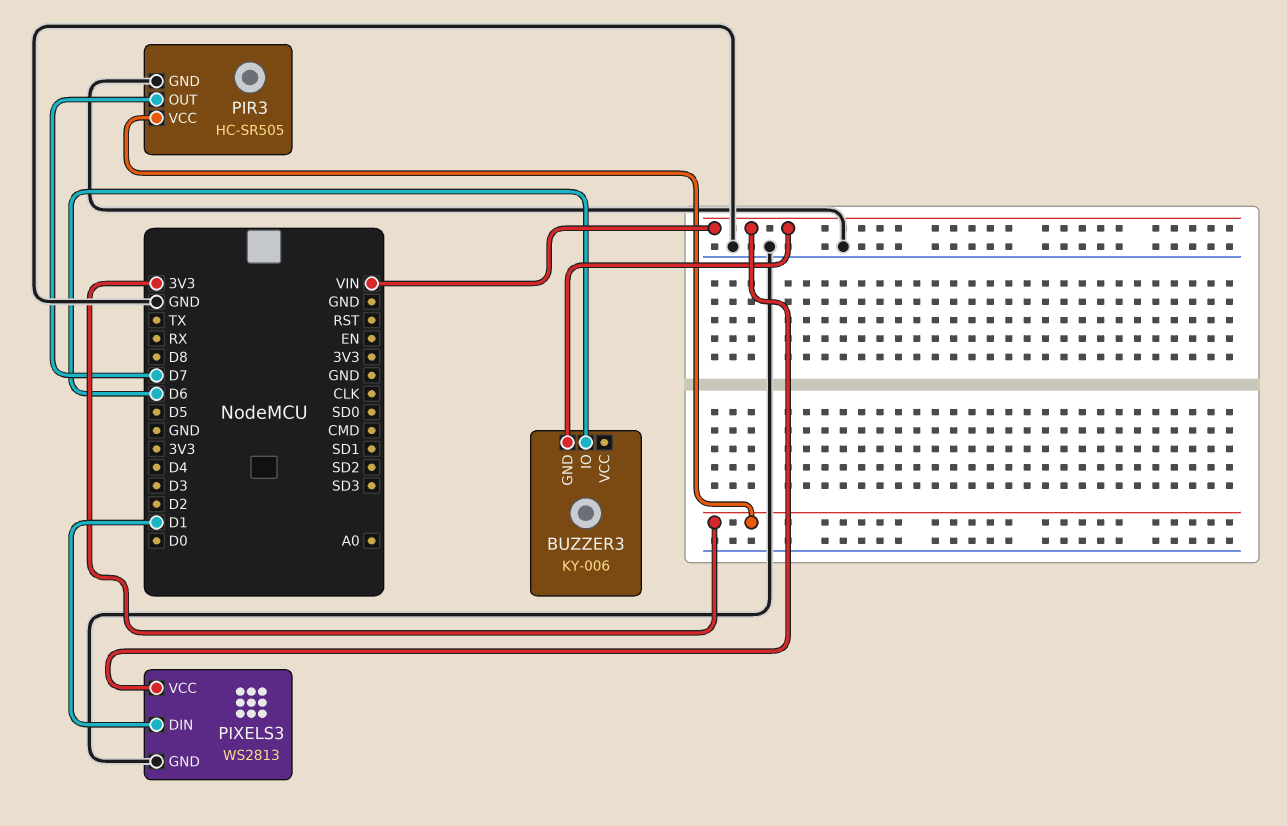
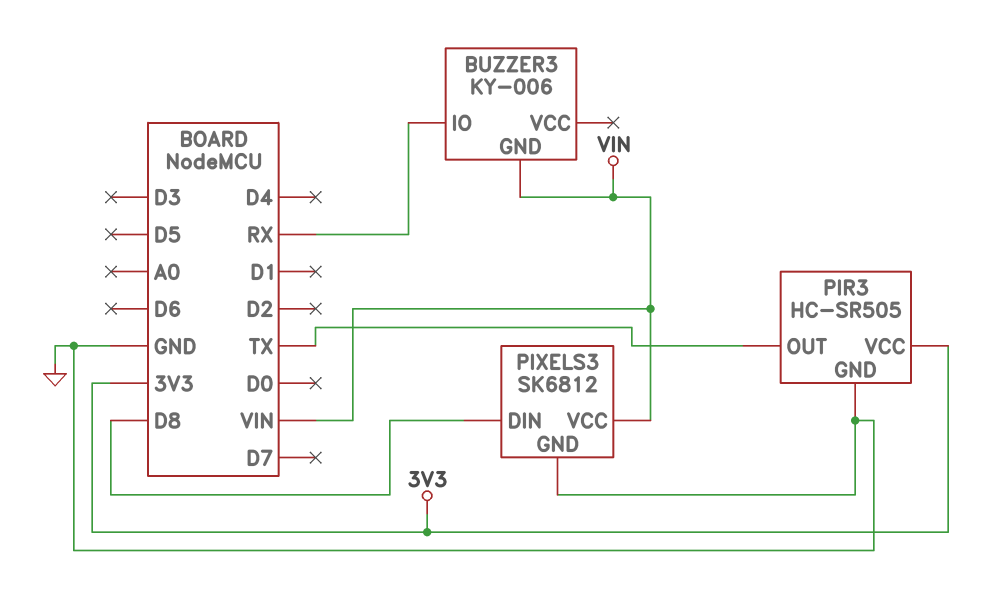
BUZZER3 pin IO: D6 -> RX
PIR3 pin OUT: D7 -> TX
PIXELS3: WS2813 -> SK6812
PIXELS3 pin DIN: D1 -> D8

